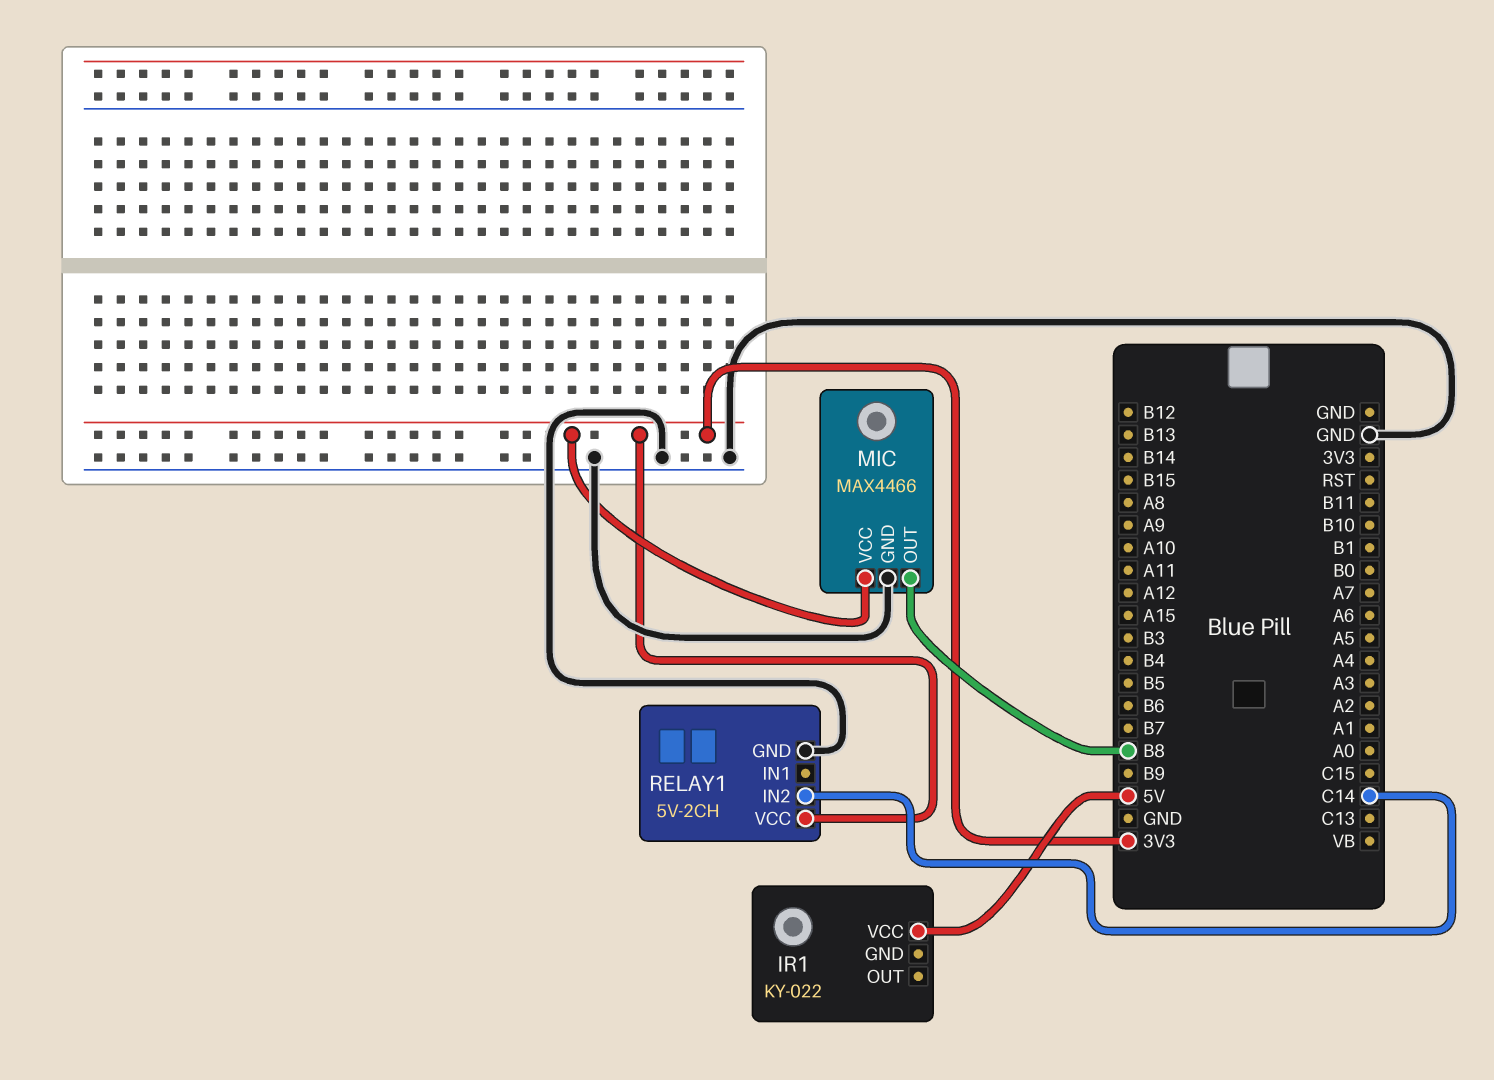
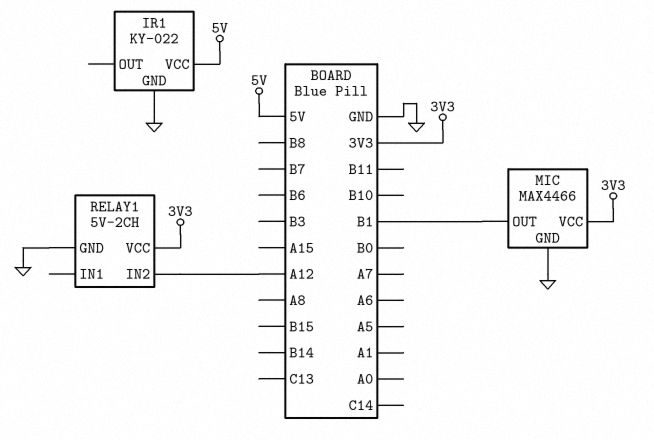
IR1 pin GND: none -> GND
MIC pin OUT: B8 -> B1
RELAY1 pin IN2: C14 -> A12

